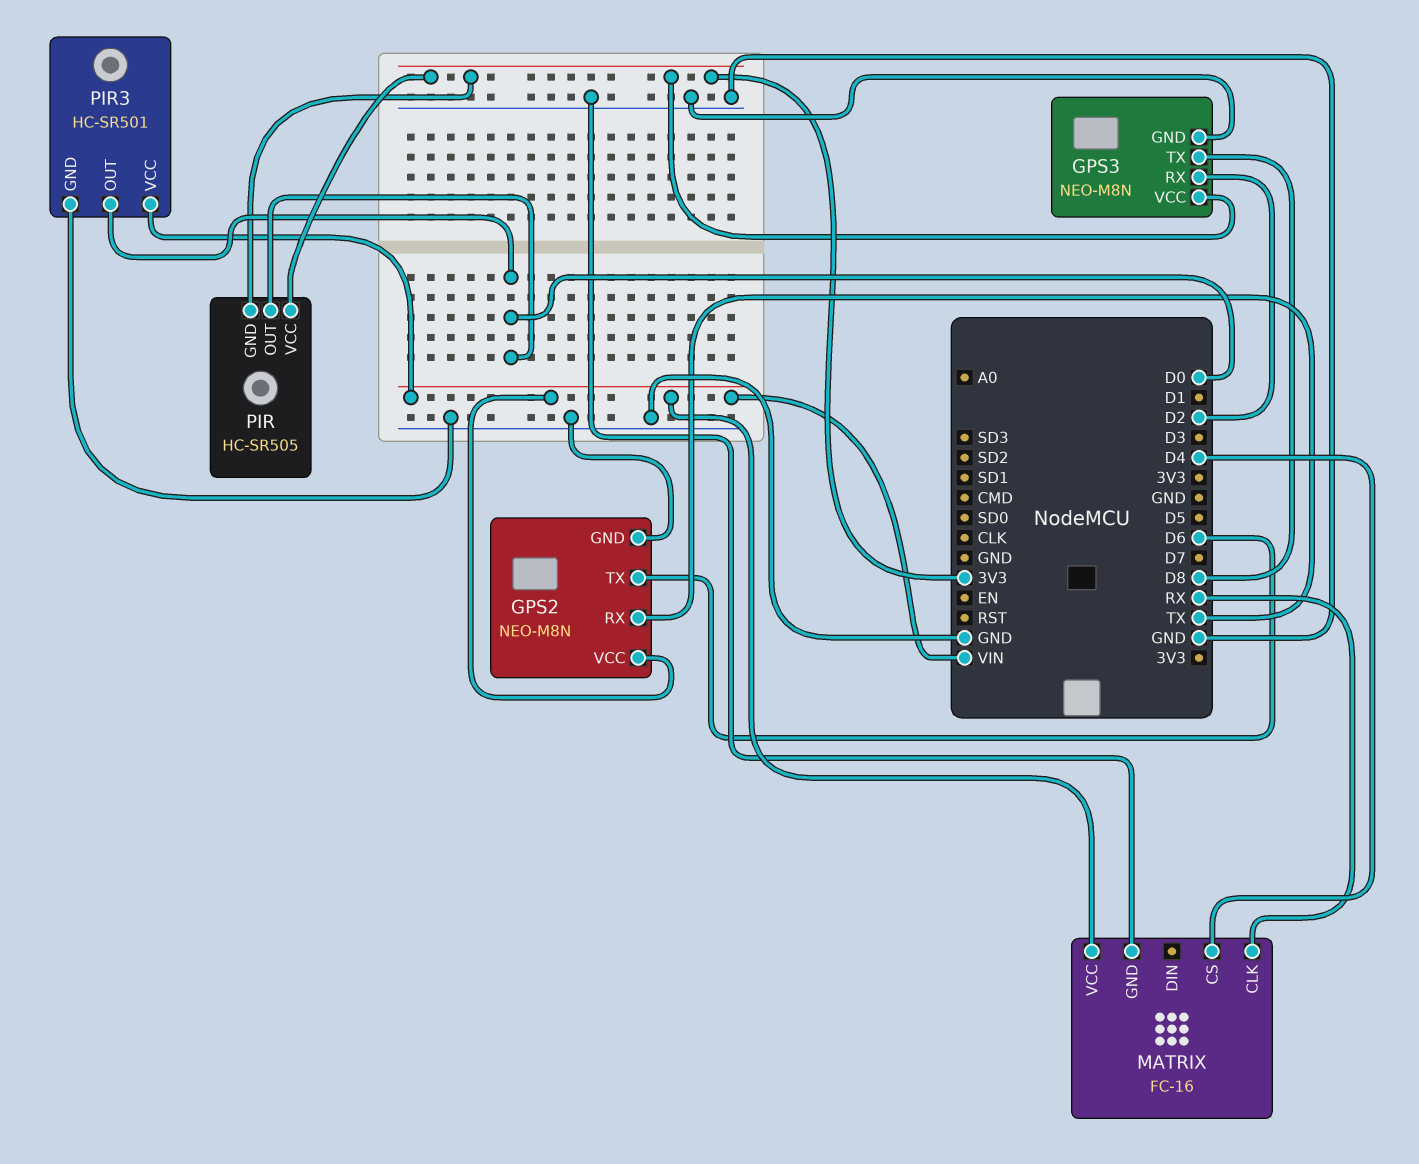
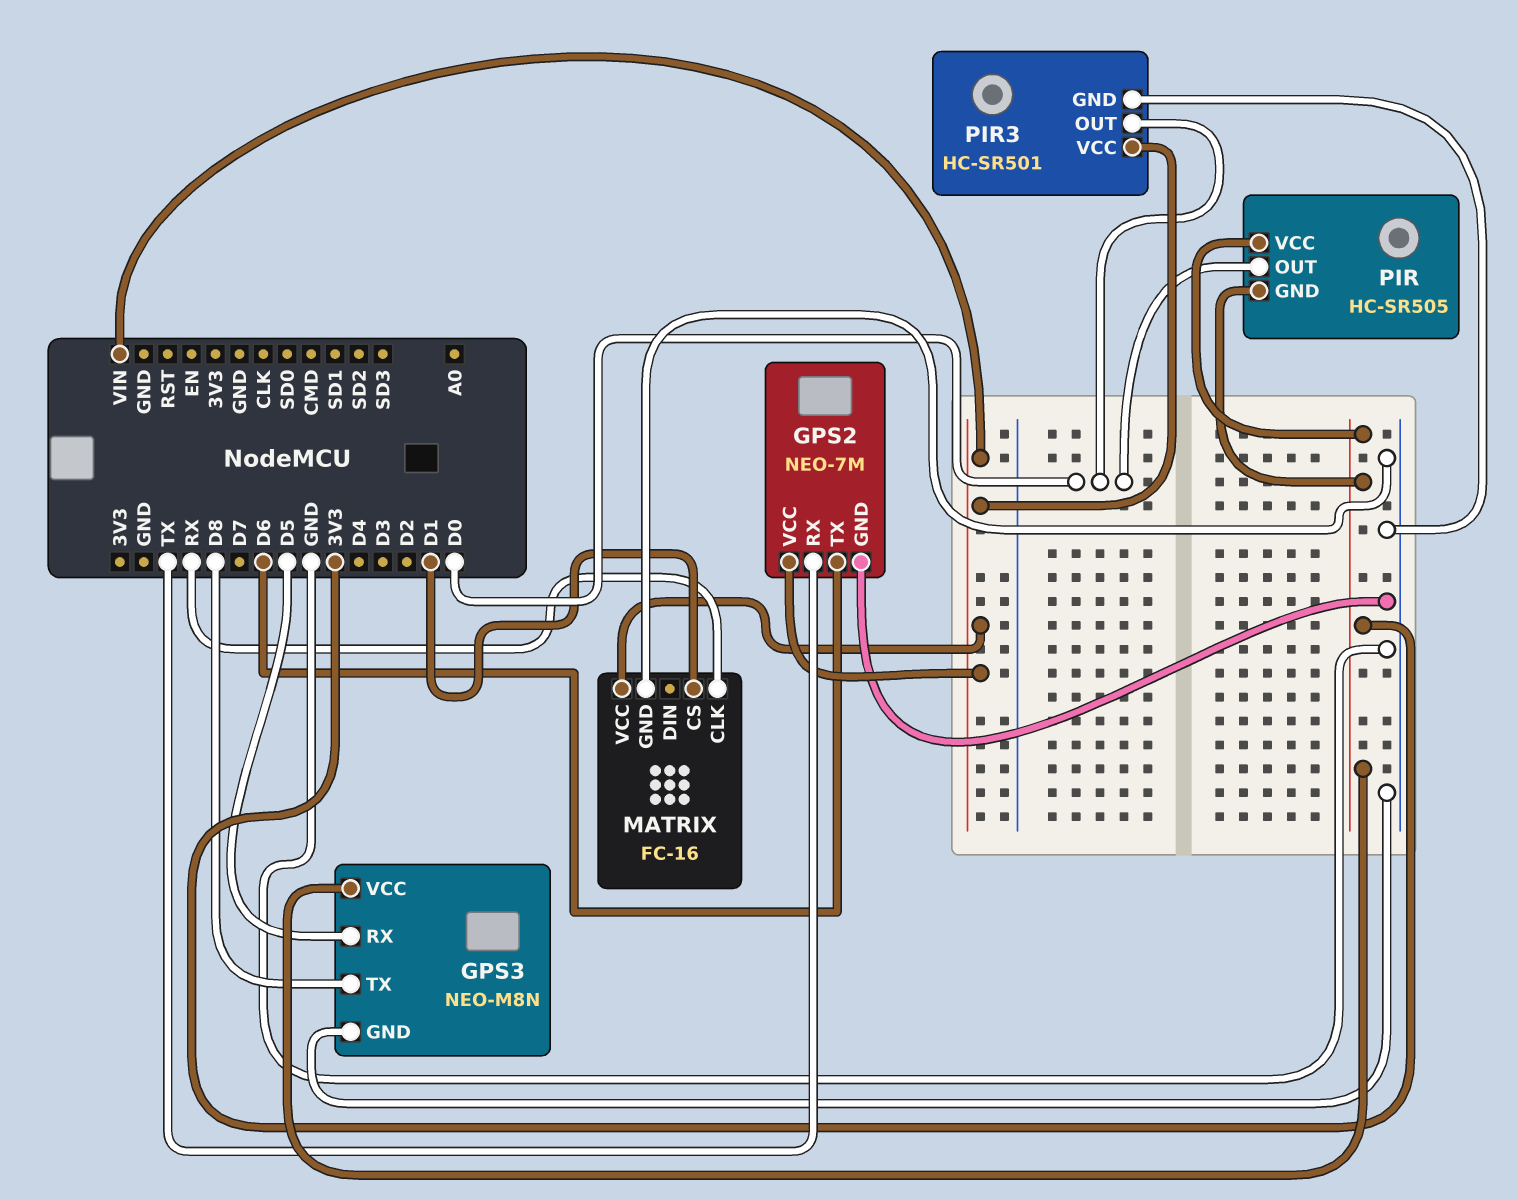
GPS2: NEO-M8N -> NEO-7M
GPS3 pin RX: D2 -> D5
MATRIX pin CS: D4 -> D1

